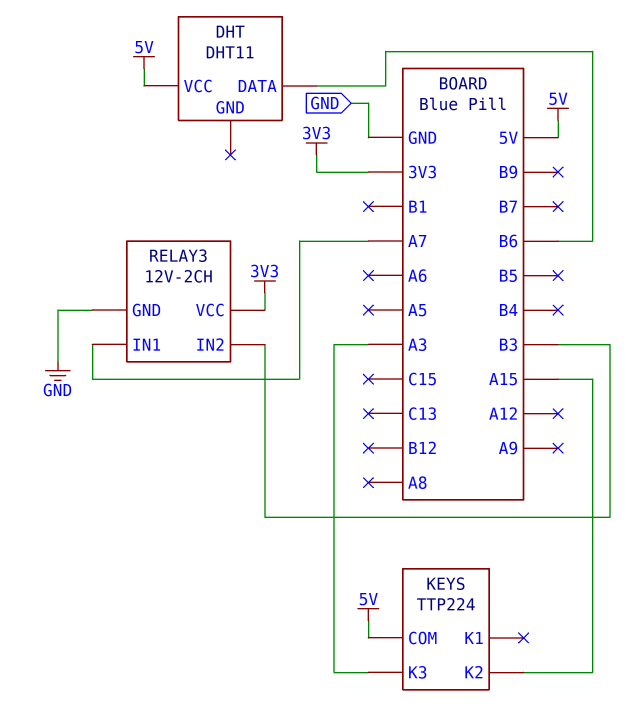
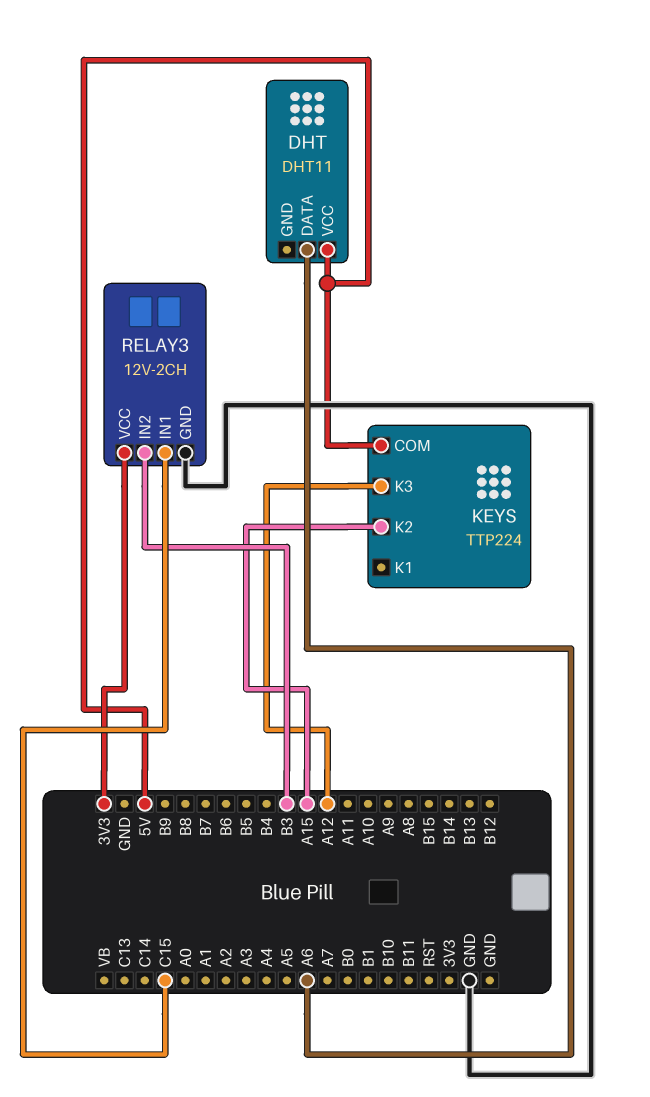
DHT pin DATA: B6 -> A6
KEYS pin K3: A3 -> A12
RELAY3 pin IN1: A7 -> C15

